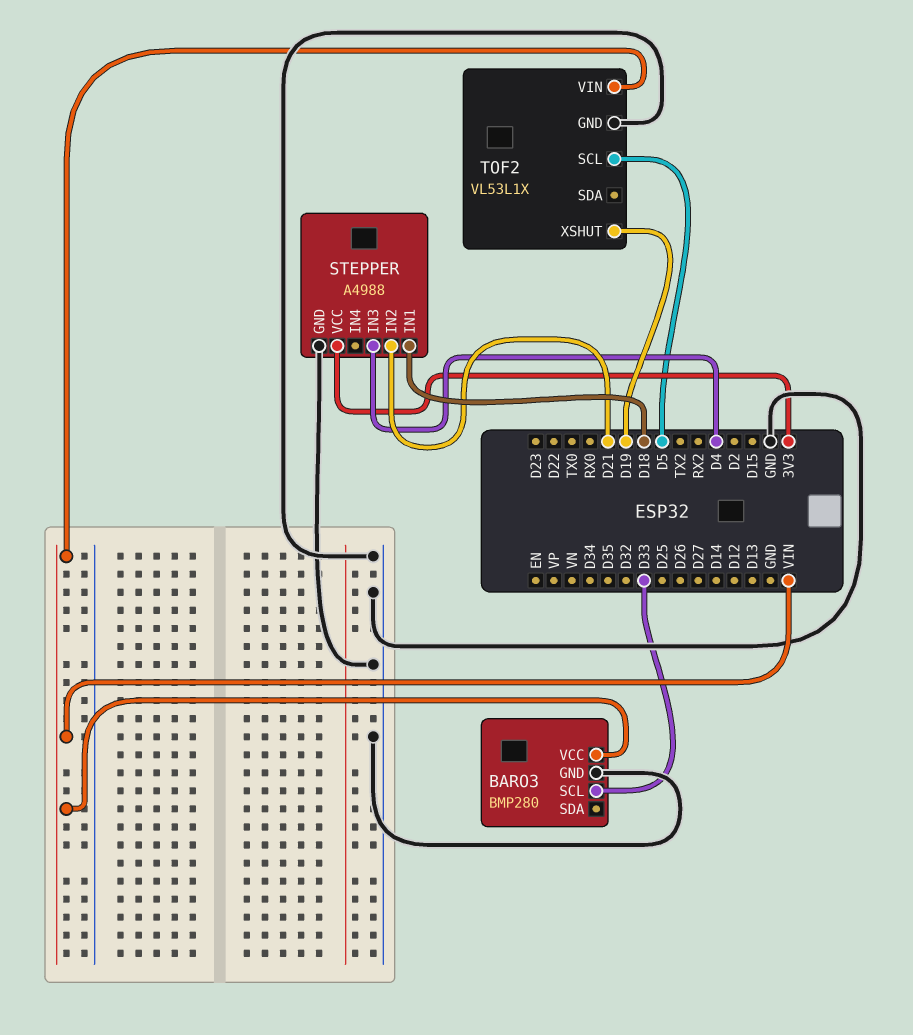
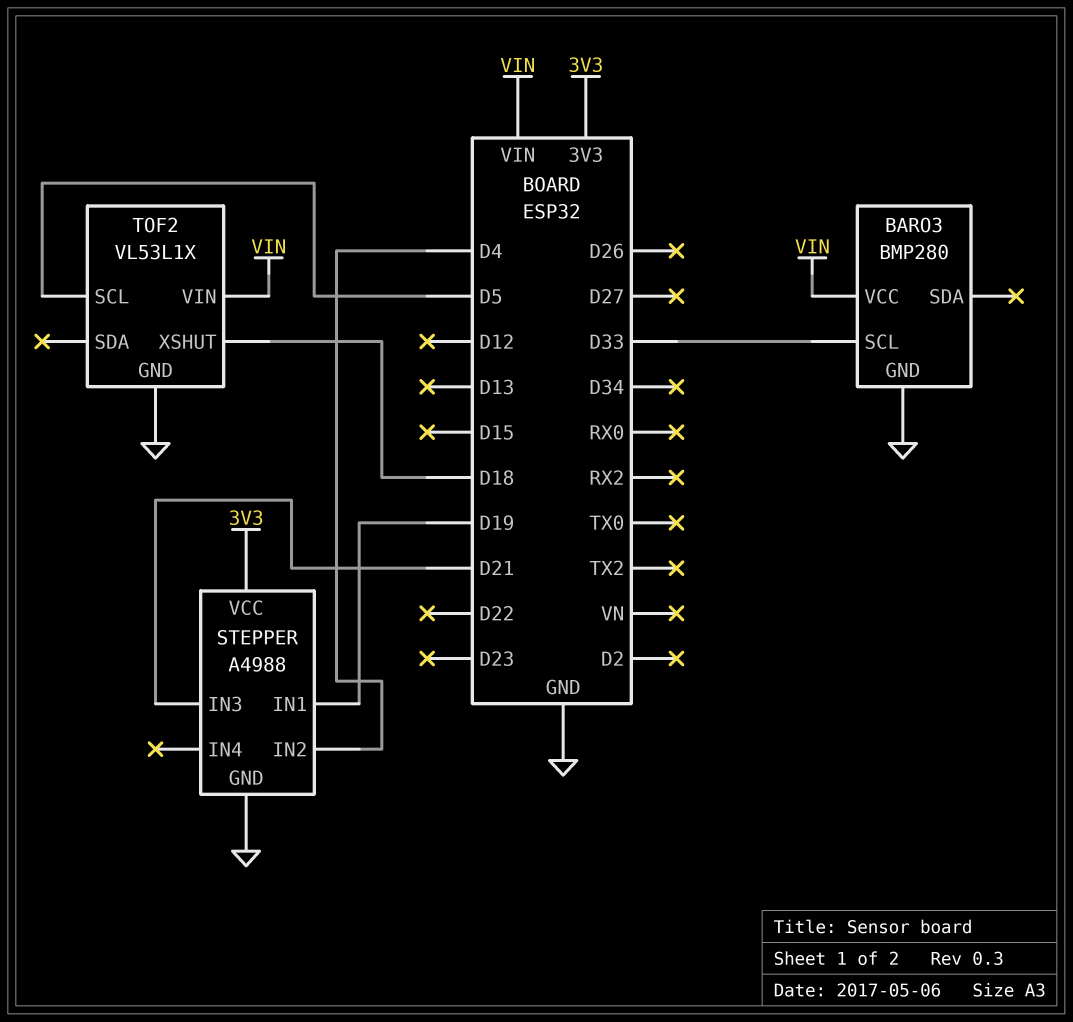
STEPPER pin IN1: D18 -> D19
STEPPER pin IN2: D21 -> D4
STEPPER pin IN3: D4 -> D21
TOF2 pin XSHUT: D19 -> D18

